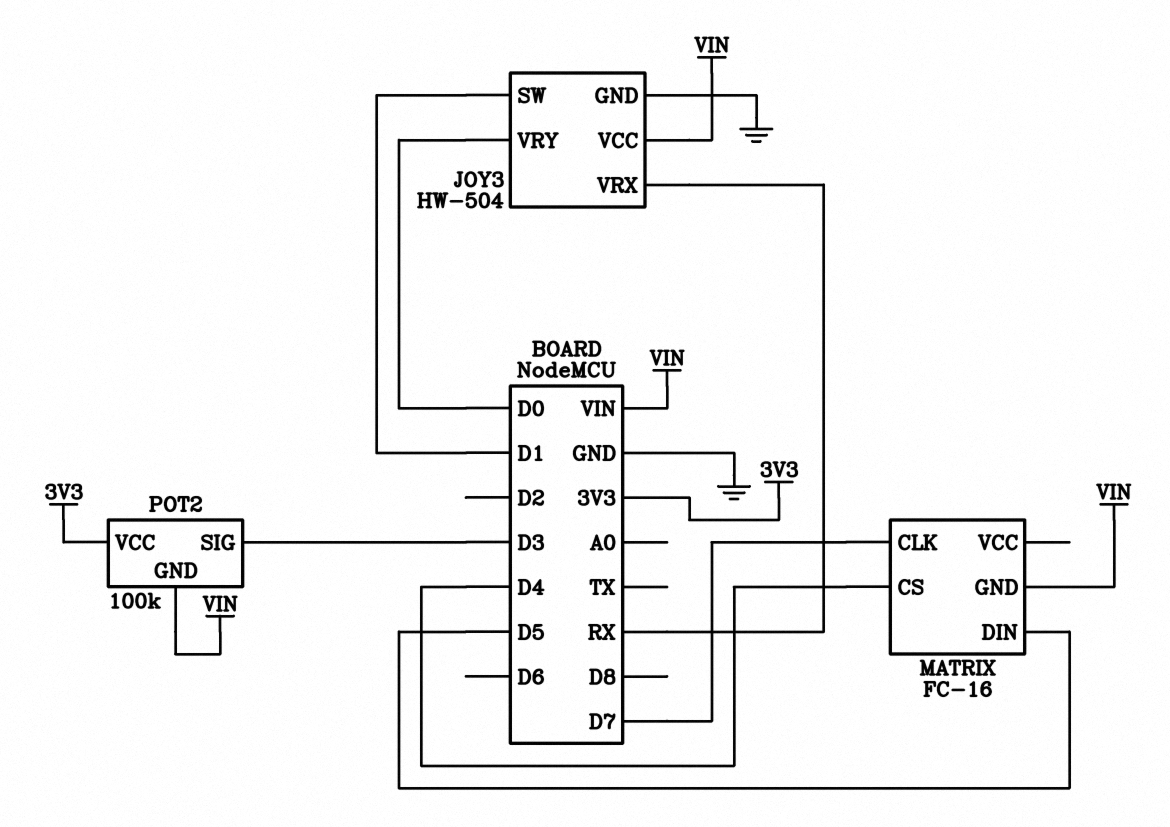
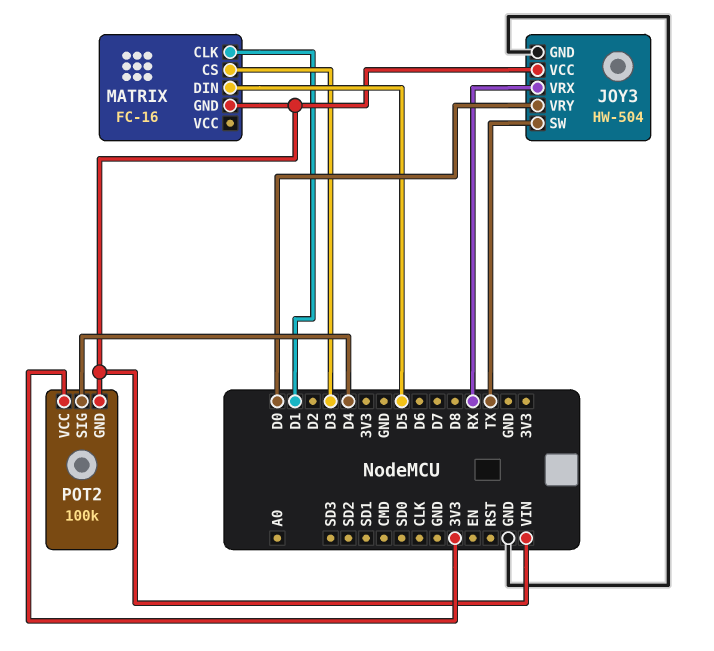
JOY3 pin SW: D1 -> TX
MATRIX pin CLK: D7 -> D1
MATRIX pin CS: D4 -> D3
POT2 pin SIG: D3 -> D4

